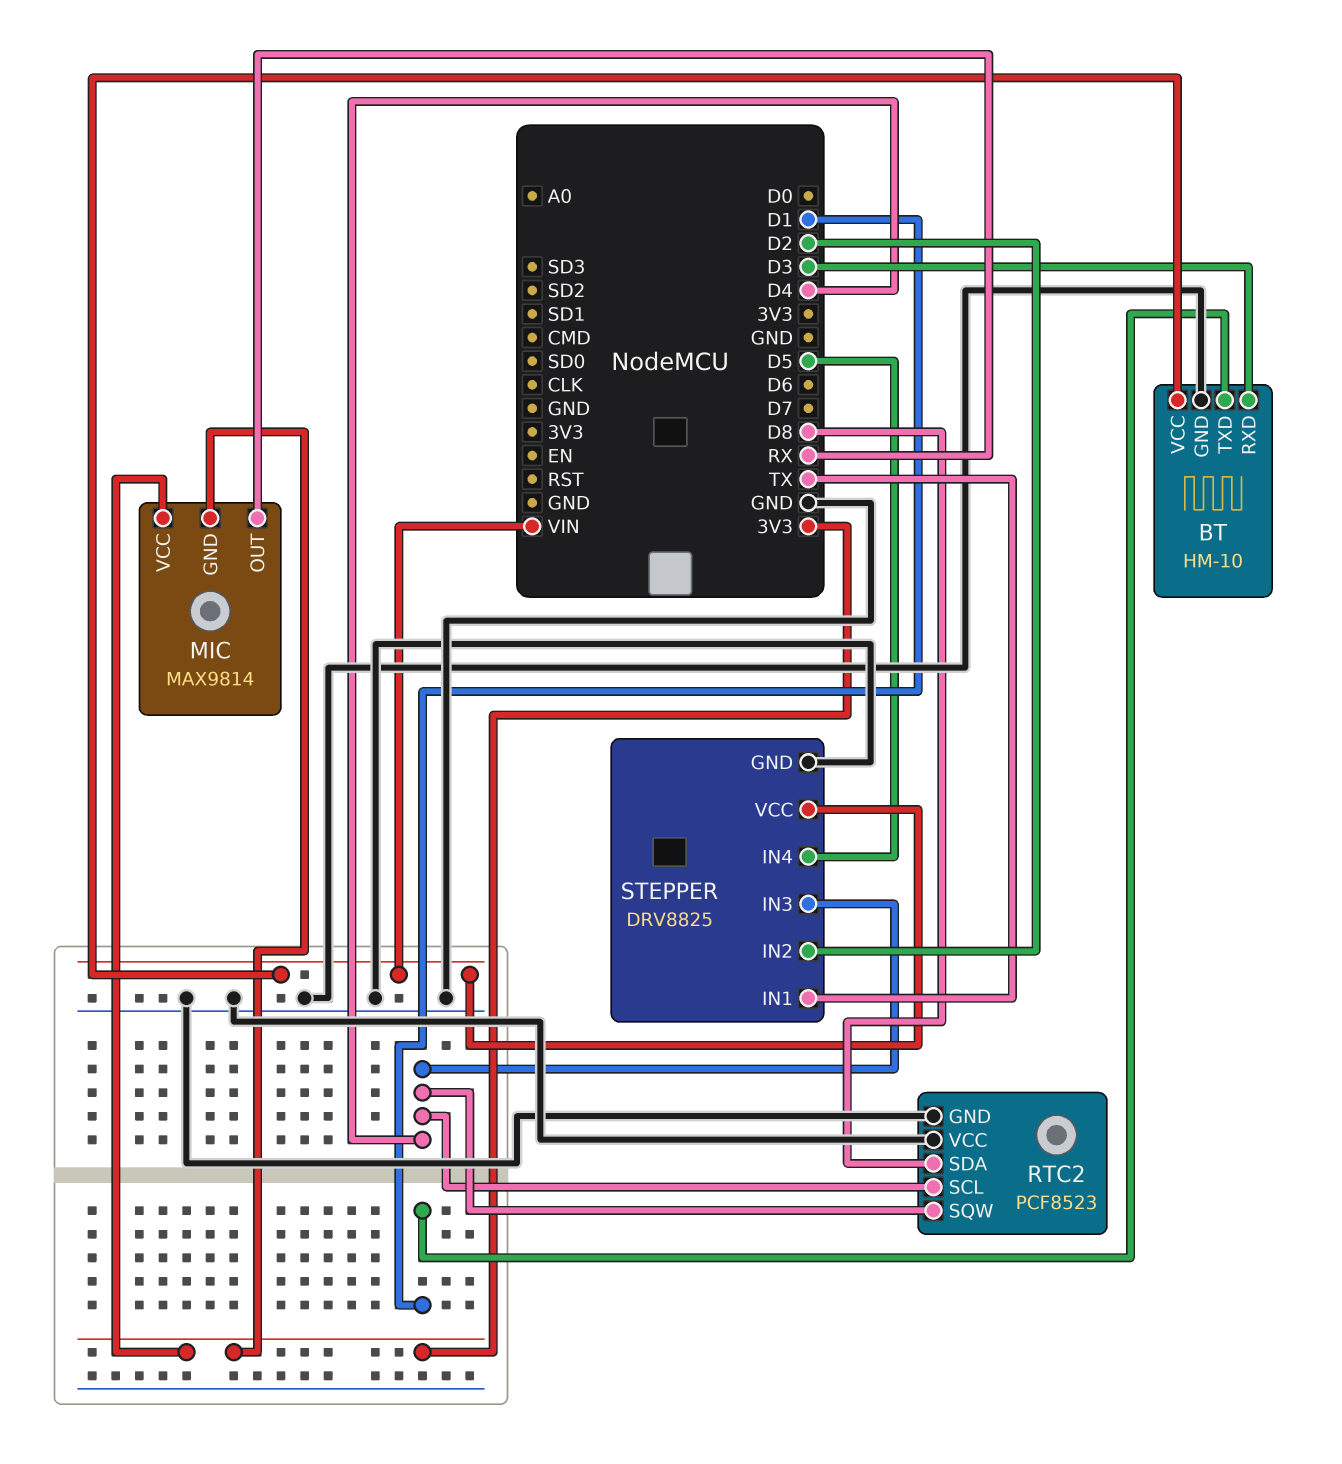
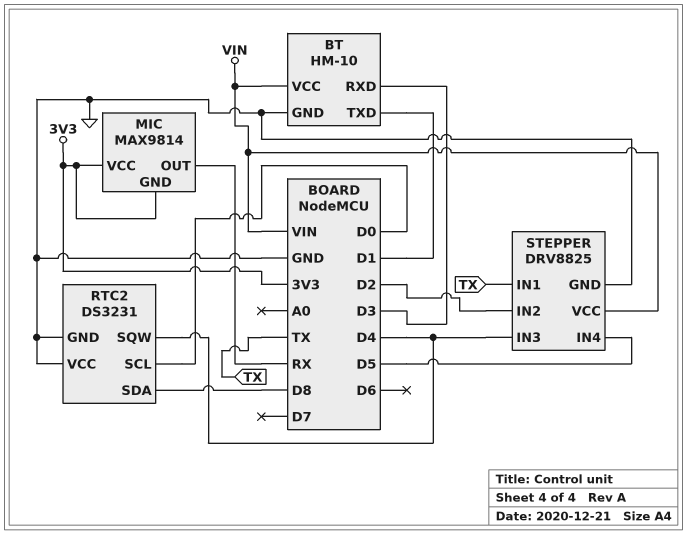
RTC2: PCF8523 -> DS3231
RTC2 pin SCL: D4 -> D0

